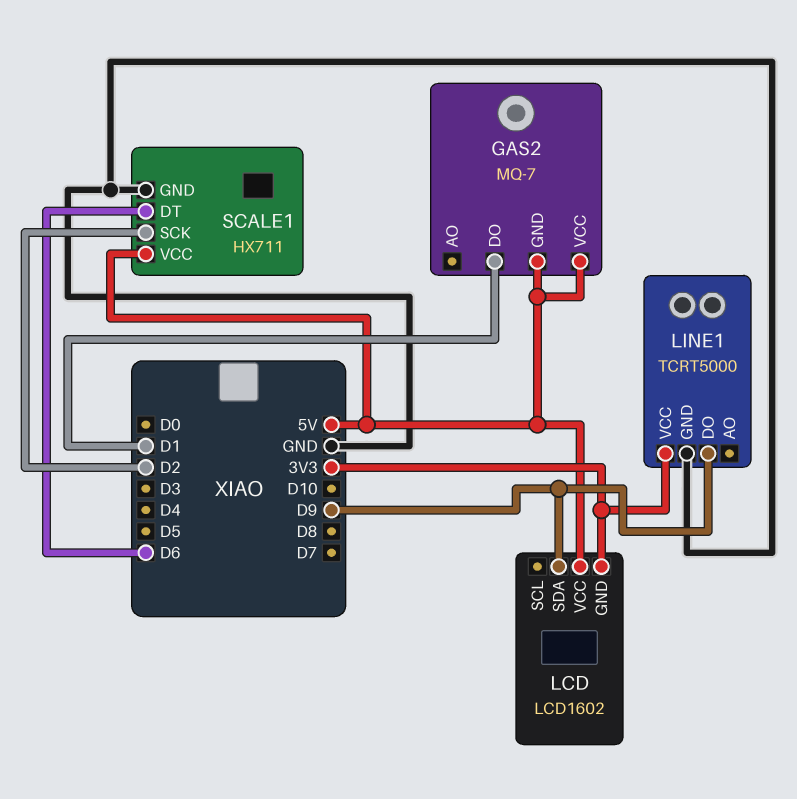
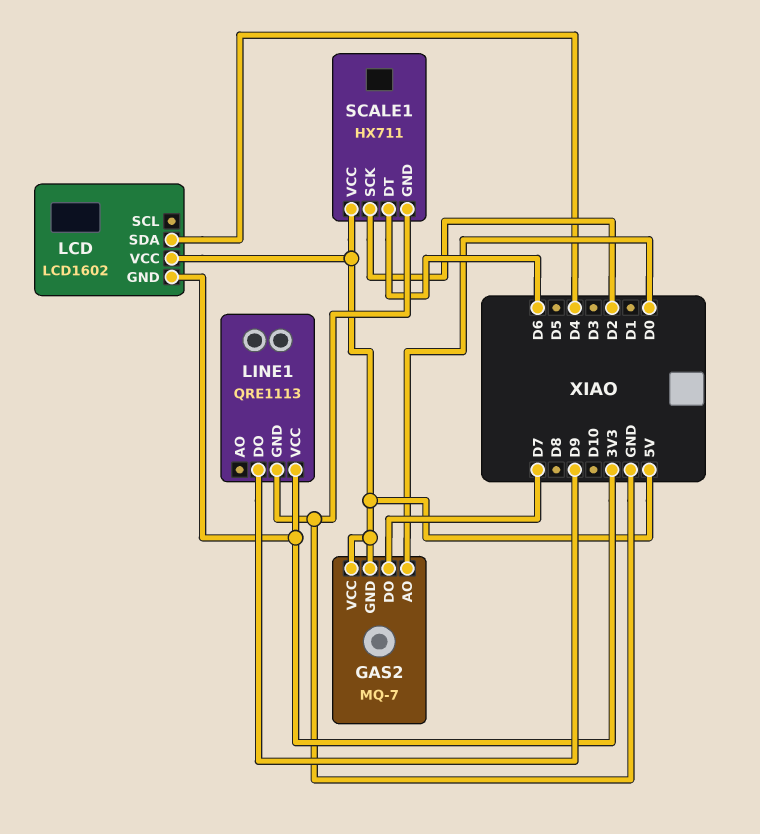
GAS2 pin AO: none -> D0
GAS2 pin DO: D1 -> D7
LCD pin SDA: D9 -> D4
LINE1: TCRT5000 -> QRE1113

